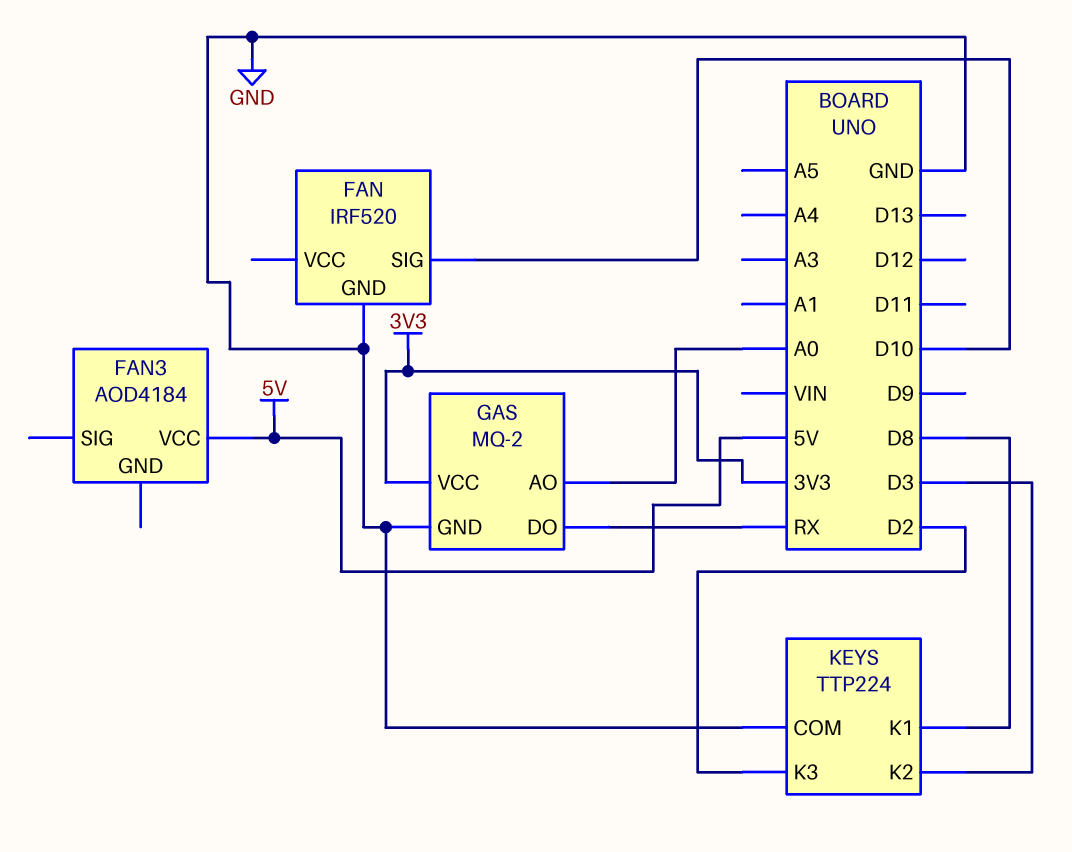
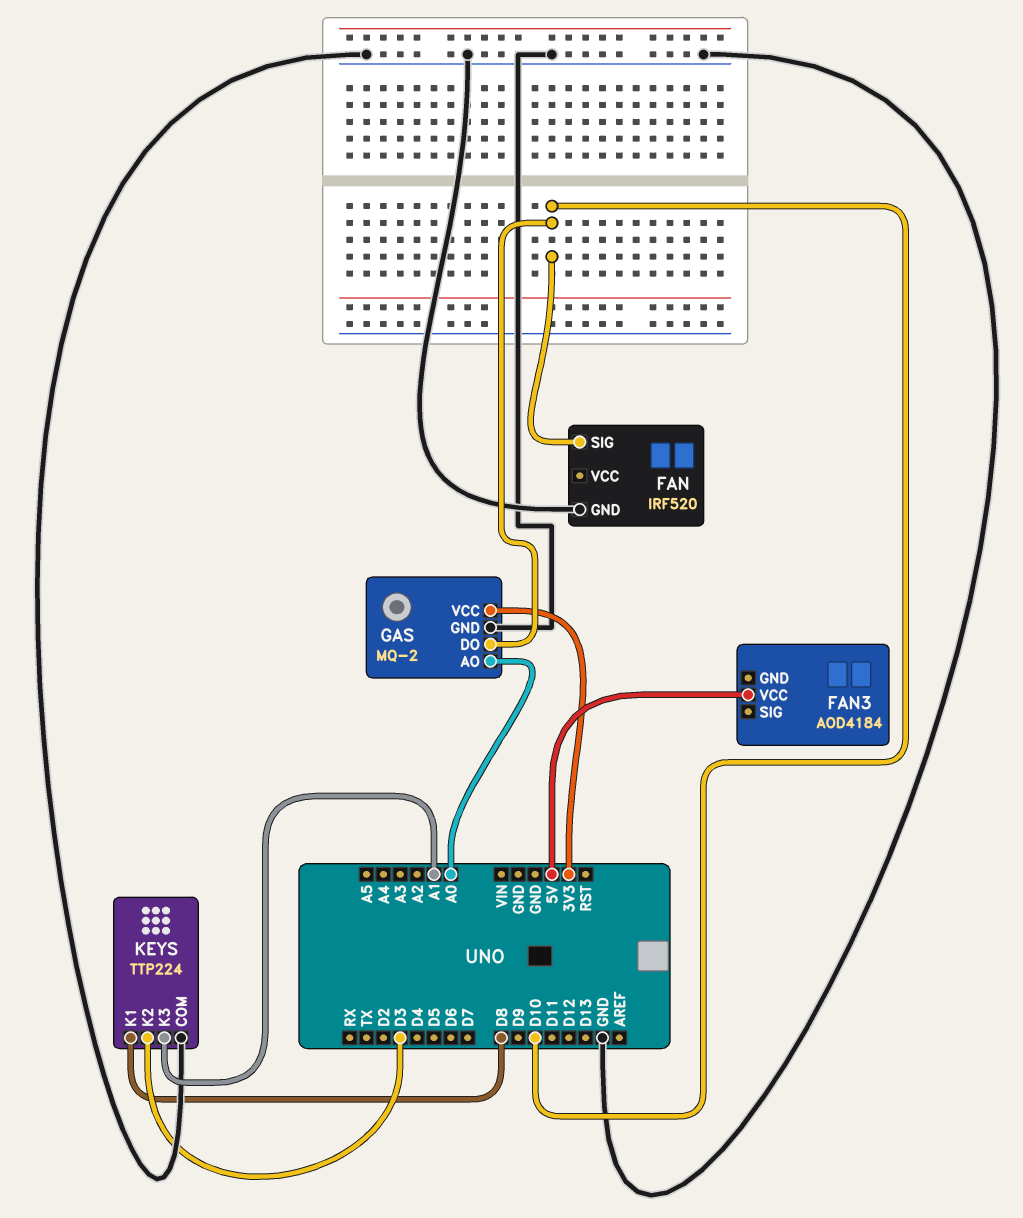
GAS pin DO: RX -> D10
KEYS pin K3: D2 -> A1

